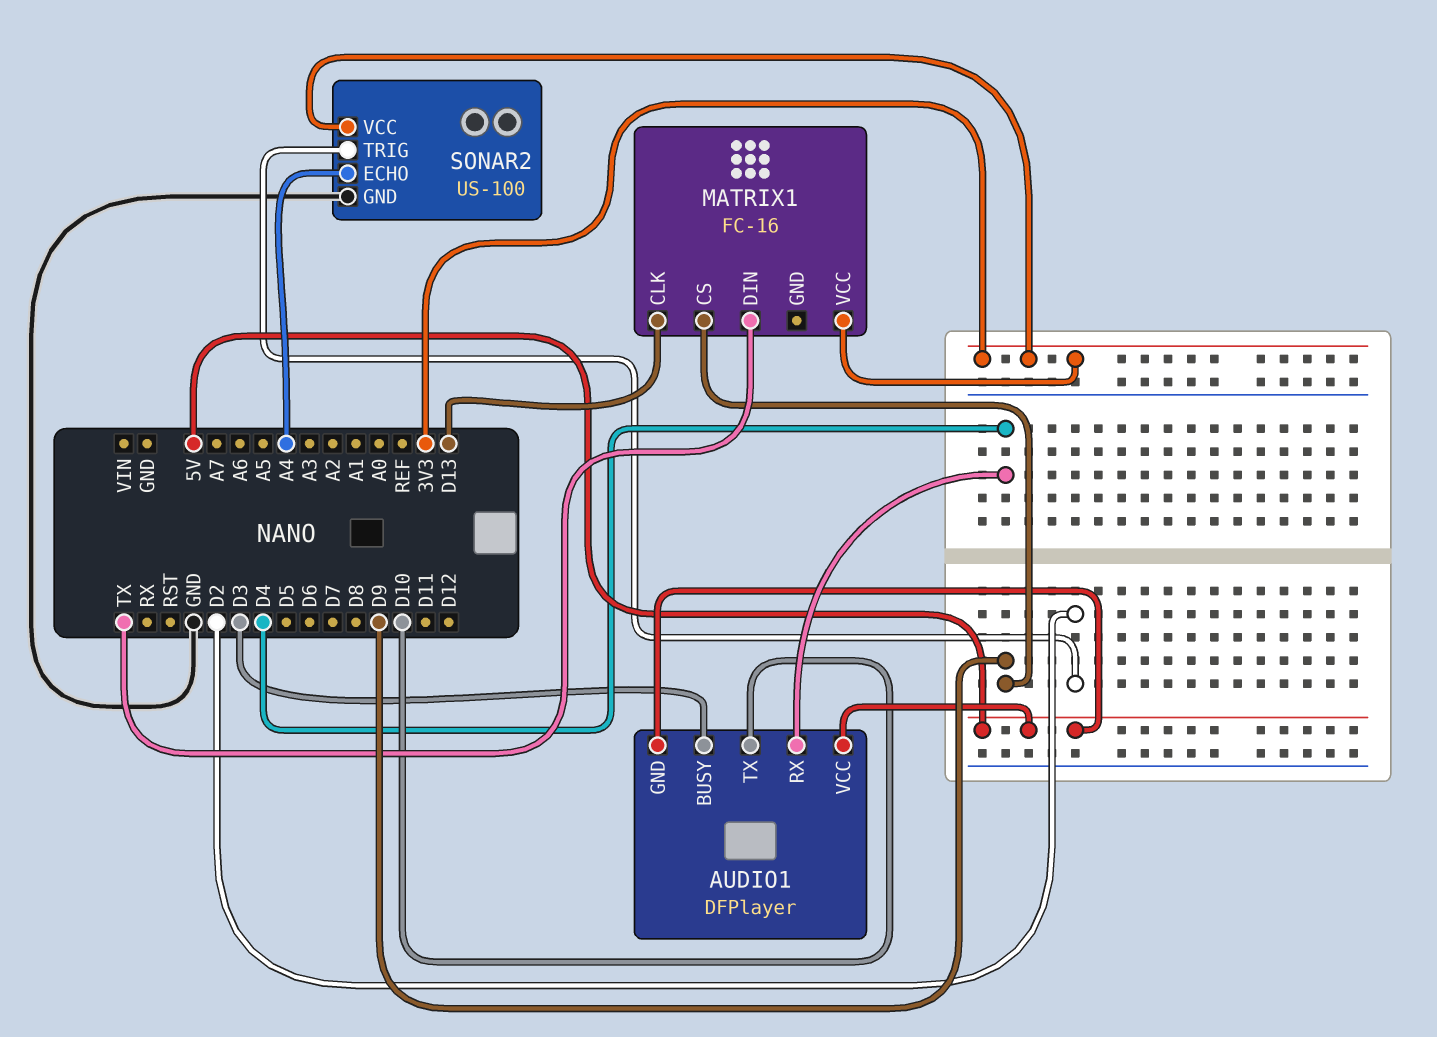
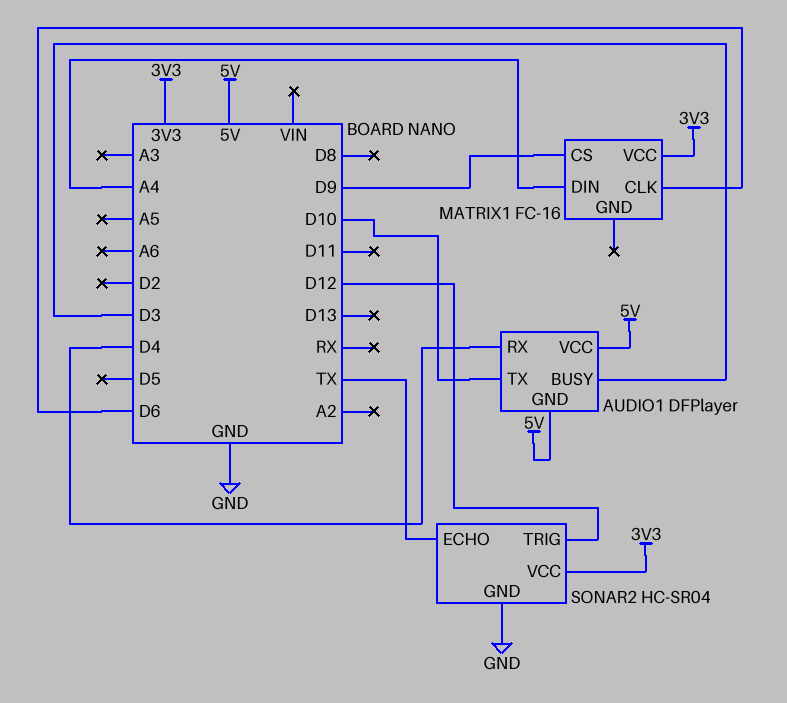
MATRIX1 pin CLK: D13 -> D6
MATRIX1 pin DIN: TX -> A4
SONAR2: US-100 -> HC-SR04
SONAR2 pin ECHO: A4 -> TX
SONAR2 pin TRIG: D2 -> D12

